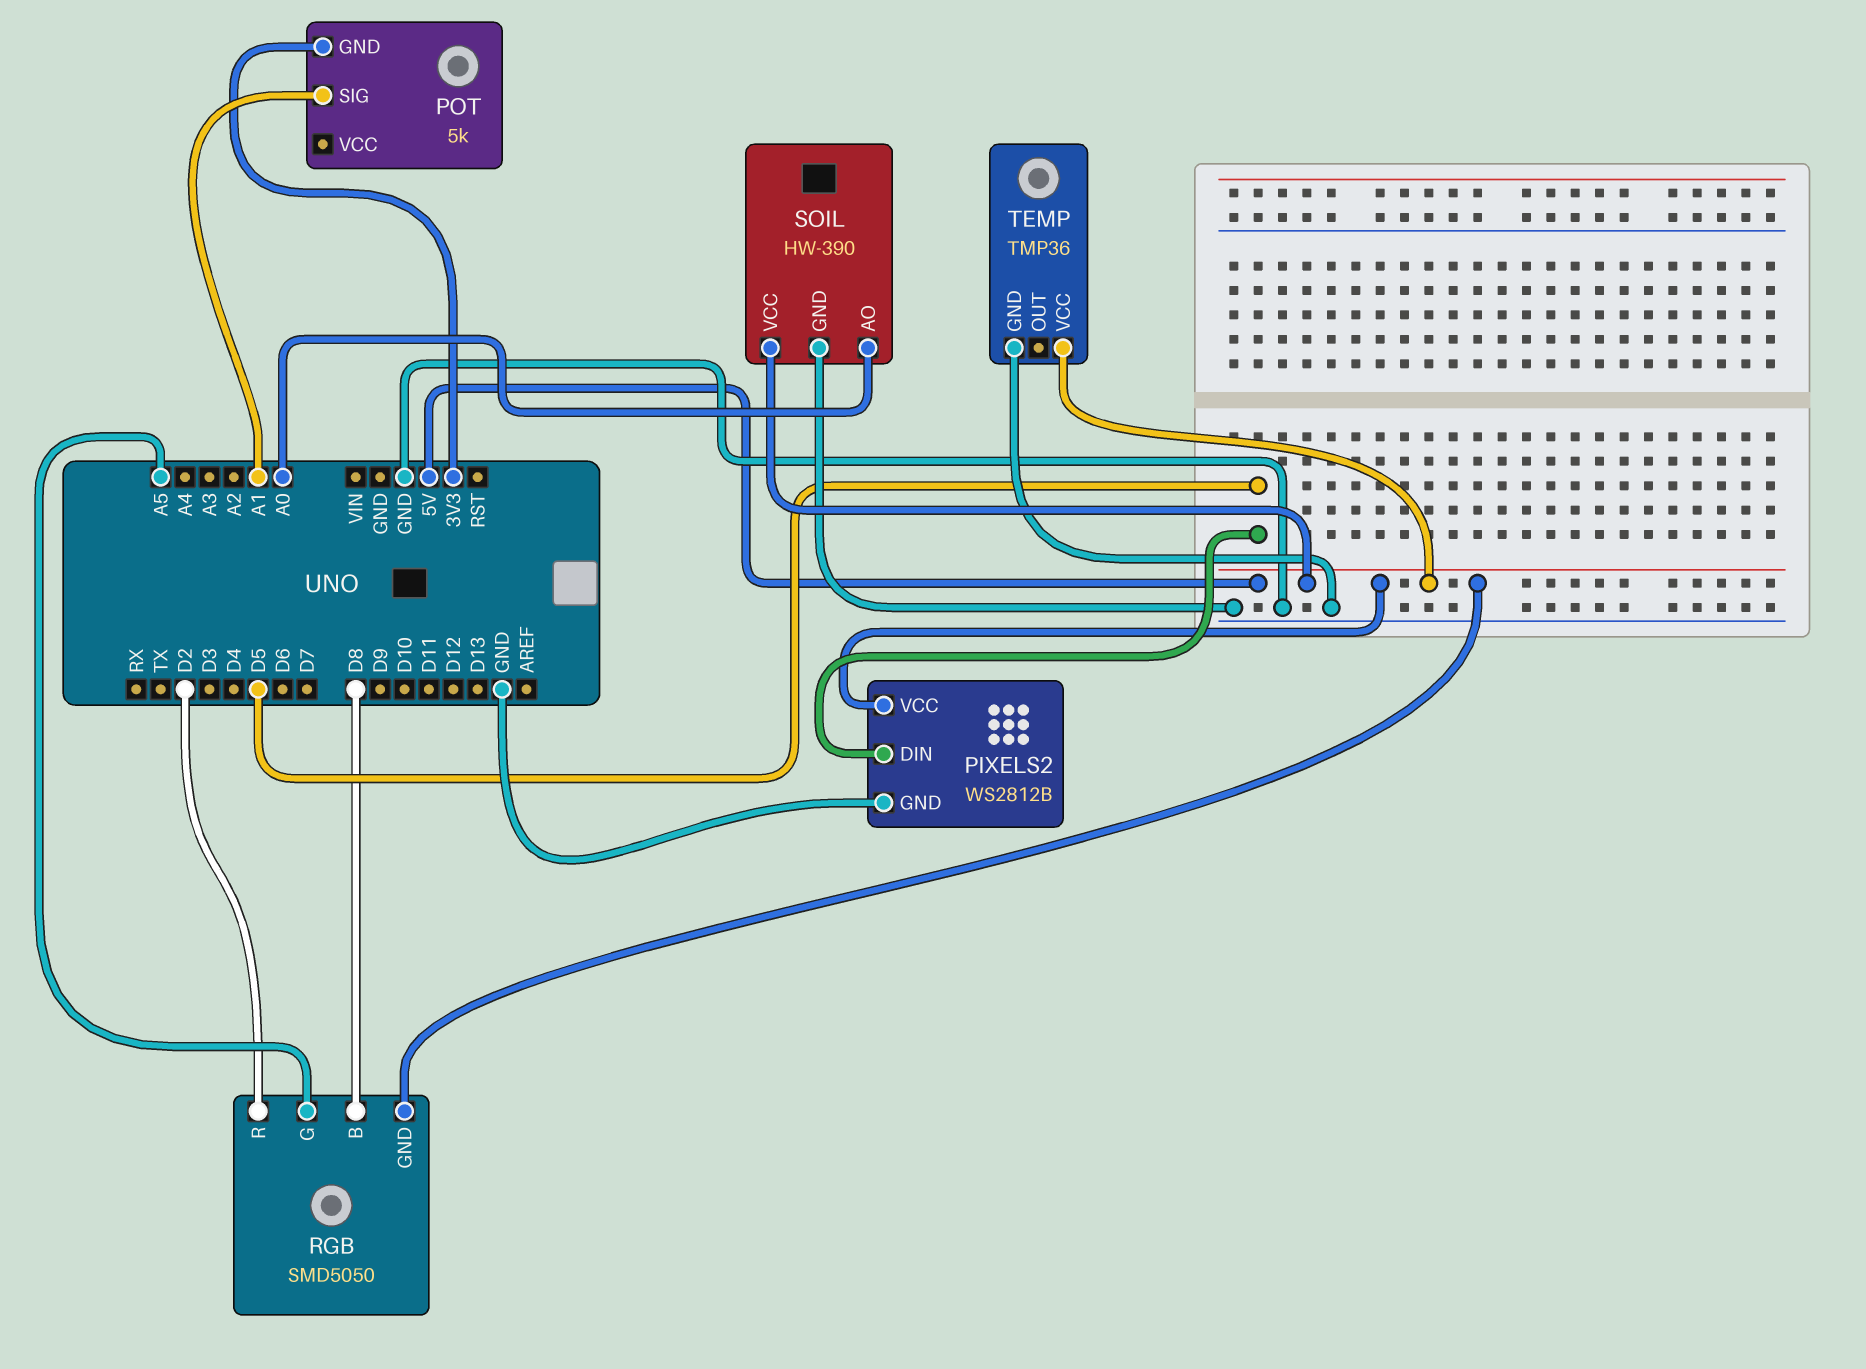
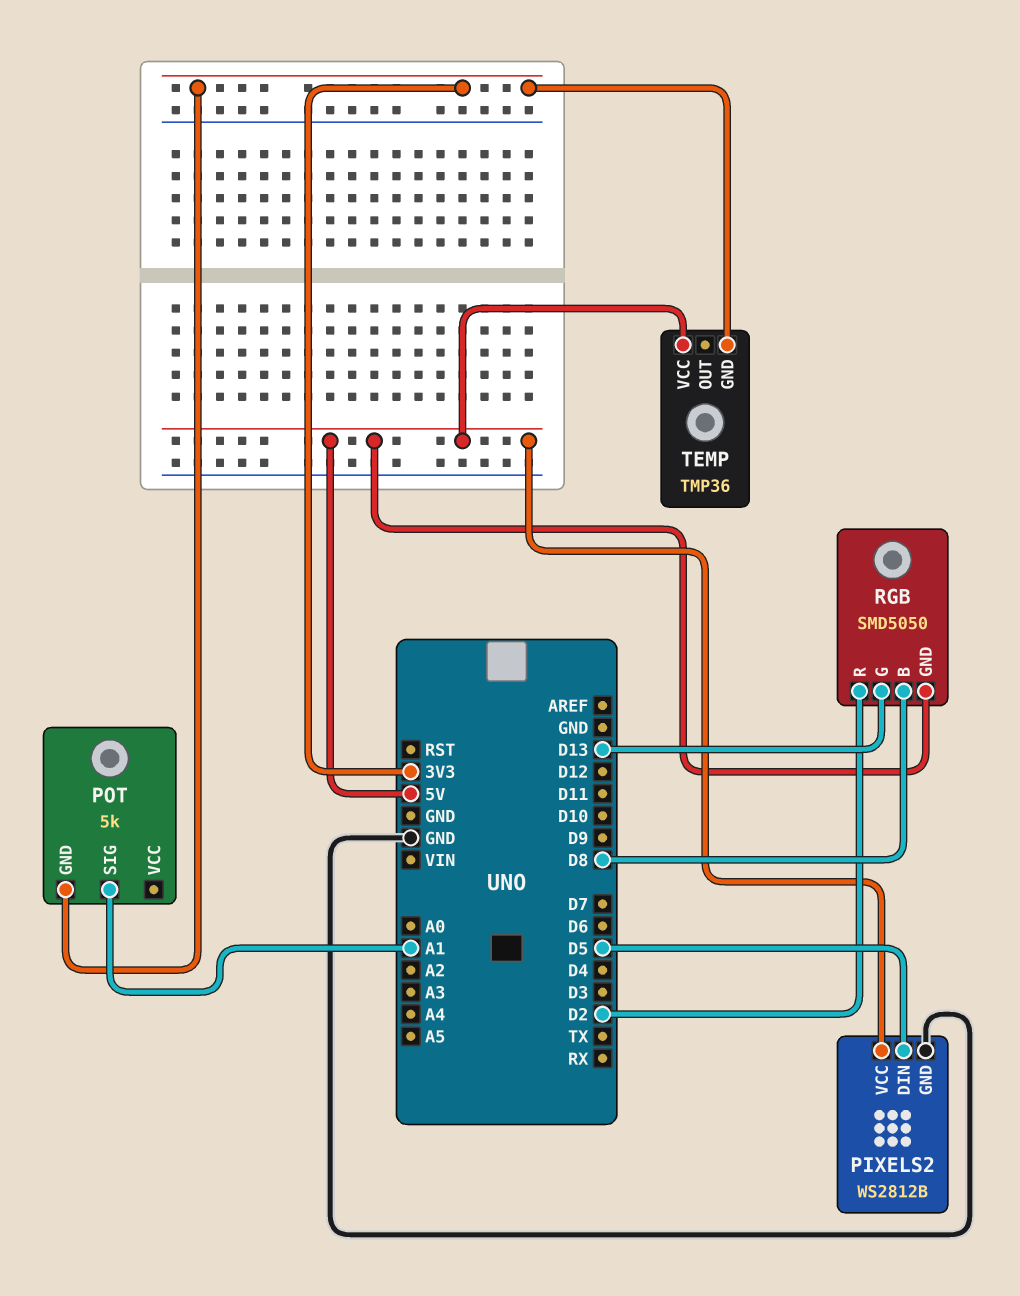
RGB pin G: A5 -> D13
SOIL: HW-390 -> none
SOIL pin AO: A0 -> none
SOIL pin GND: GND -> none
SOIL pin VCC: 5V -> none
TEMP pin GND: GND -> 3V3

